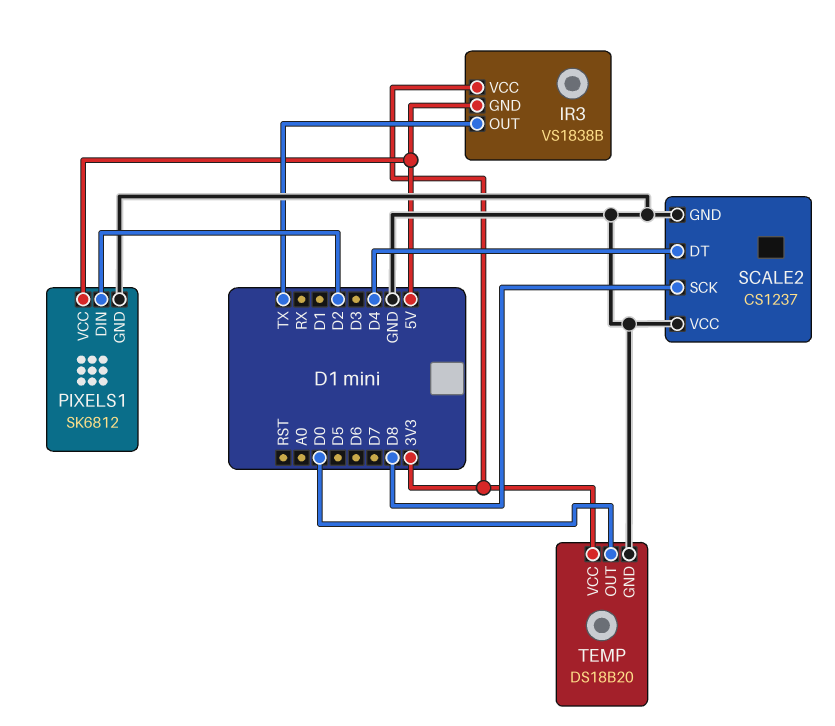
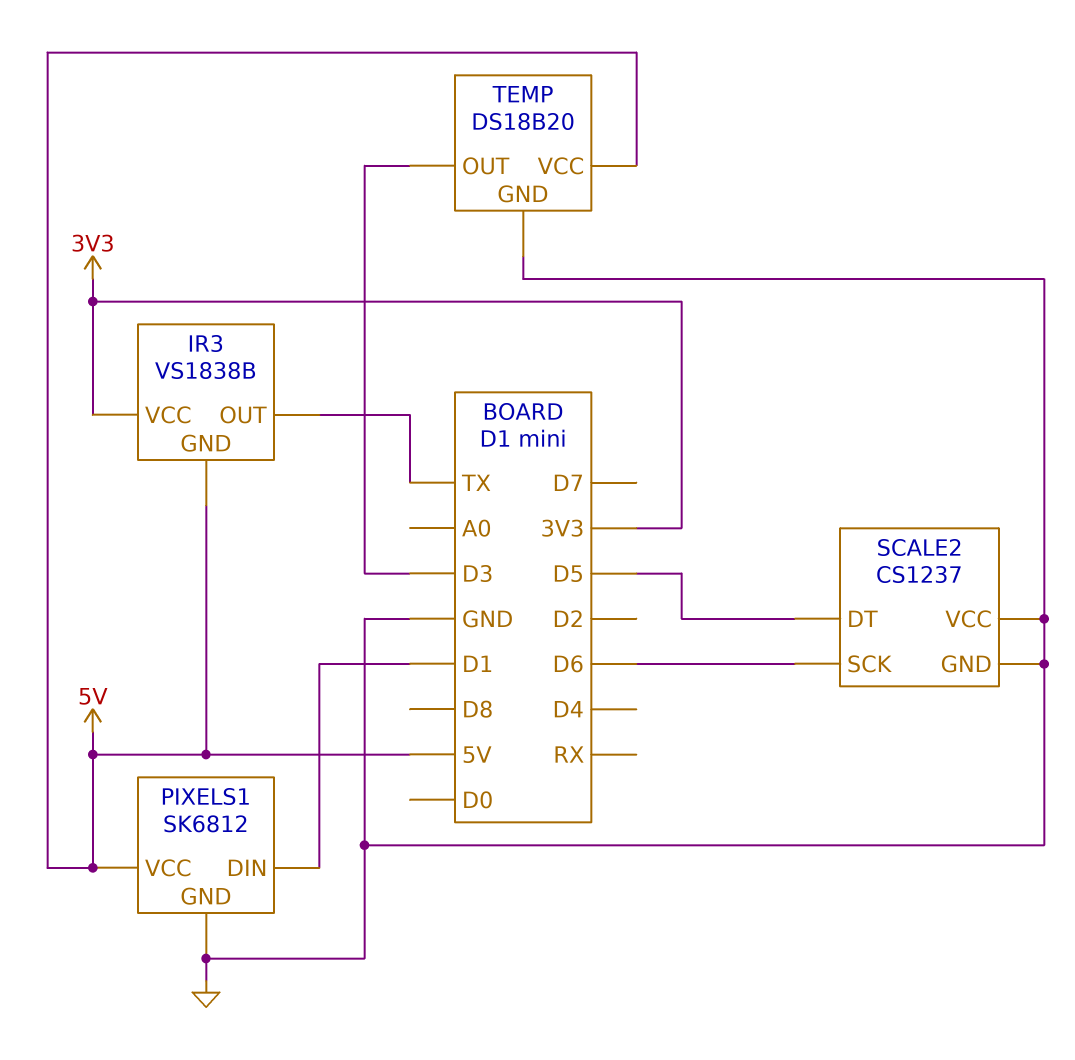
PIXELS1 pin DIN: D2 -> D1
SCALE2 pin DT: D4 -> D5
SCALE2 pin SCK: D8 -> D6
TEMP pin OUT: D0 -> D3
TEMP pin VCC: 3V3 -> 5V

